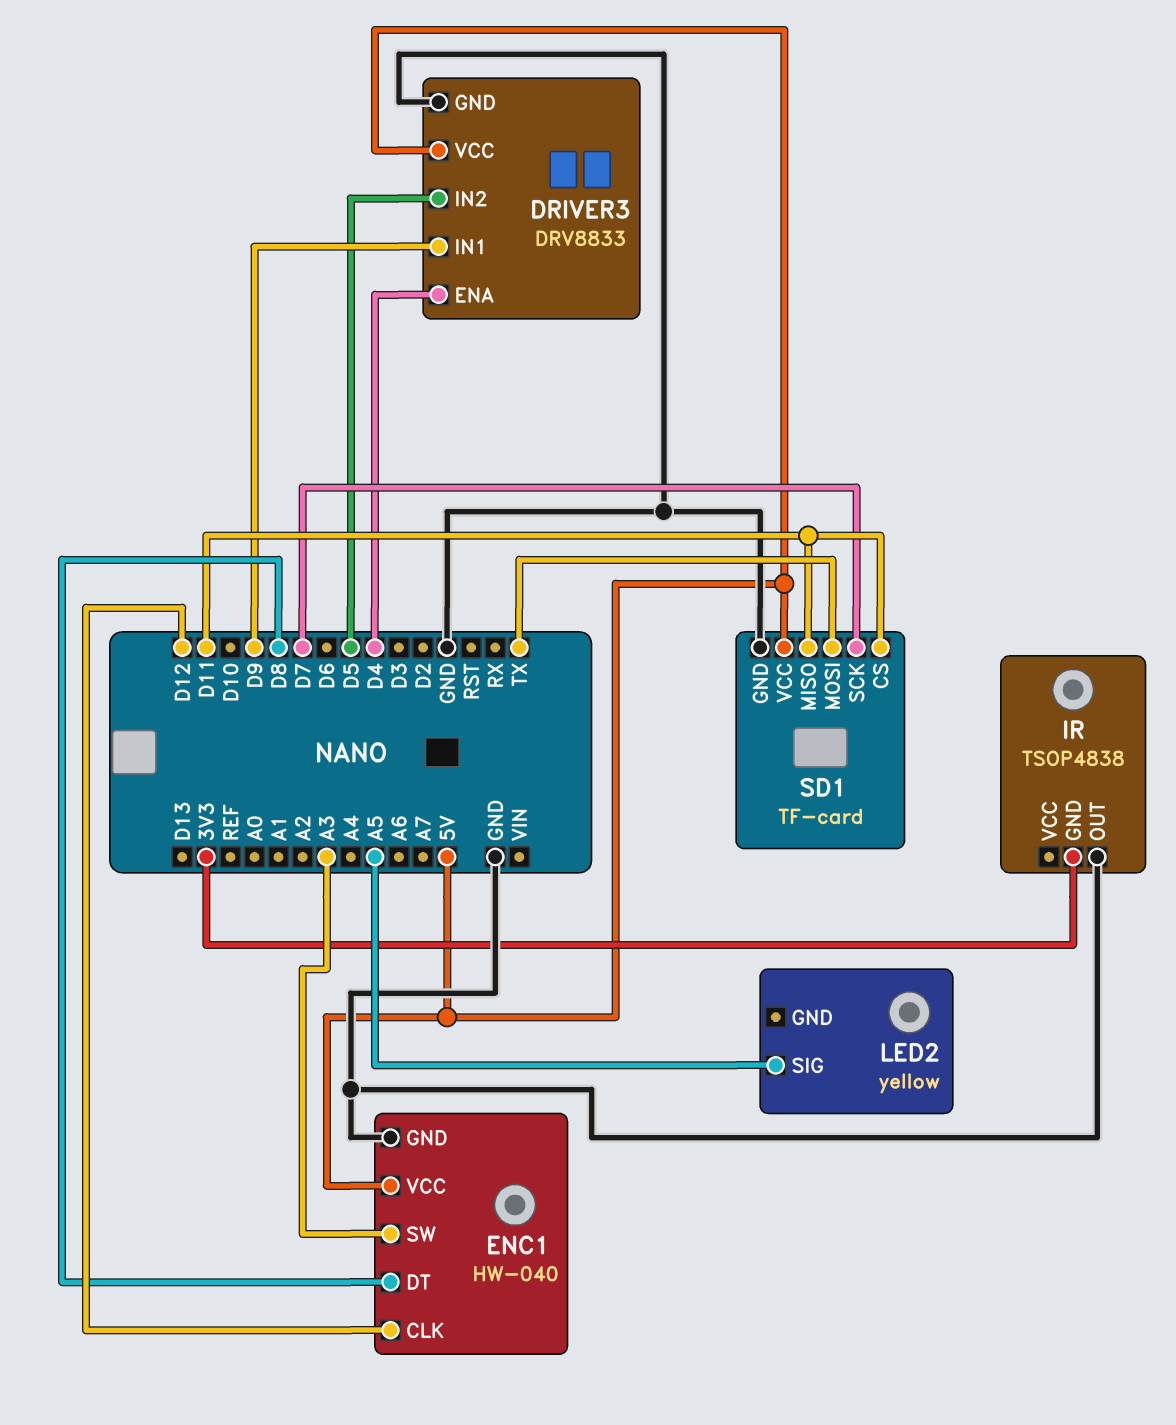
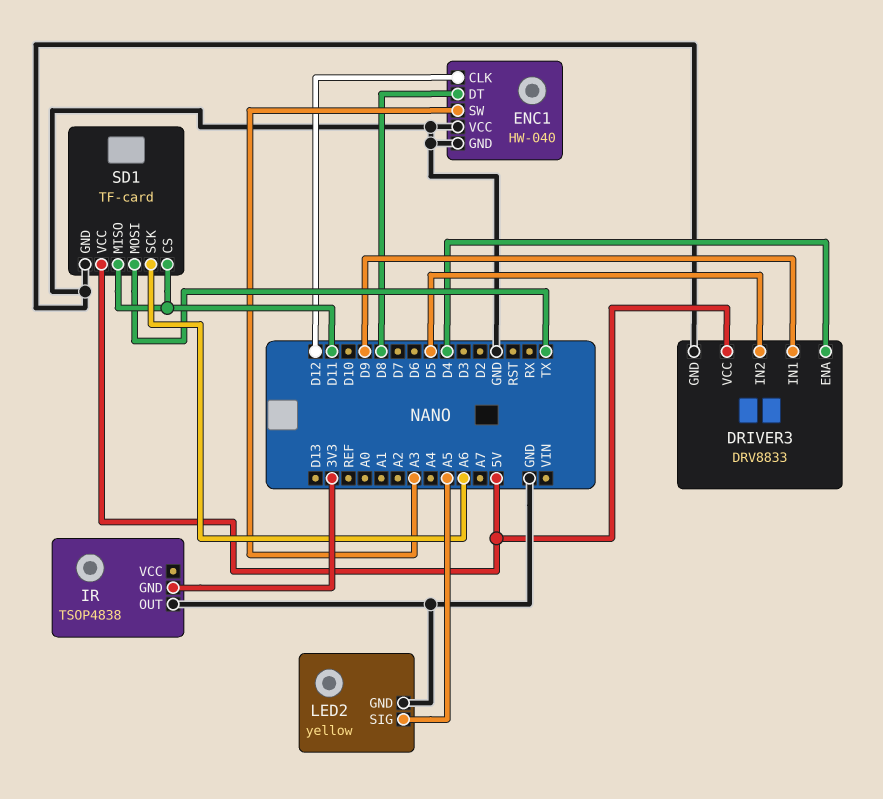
ENC1 pin VCC: 5V -> GND
LED2 pin GND: none -> GND
SD1 pin SCK: D7 -> A6

